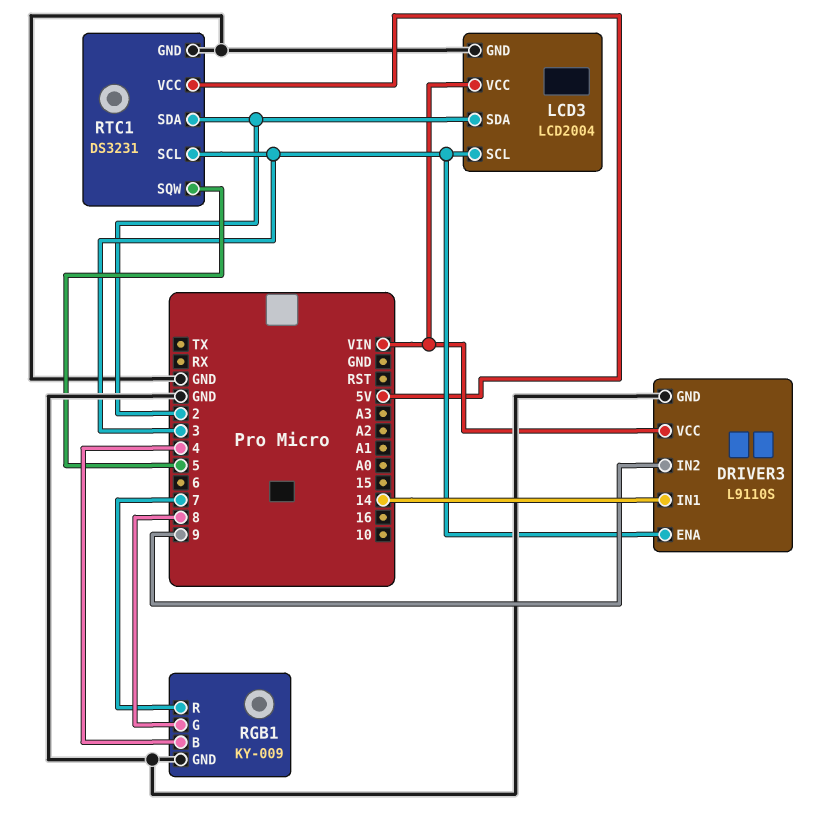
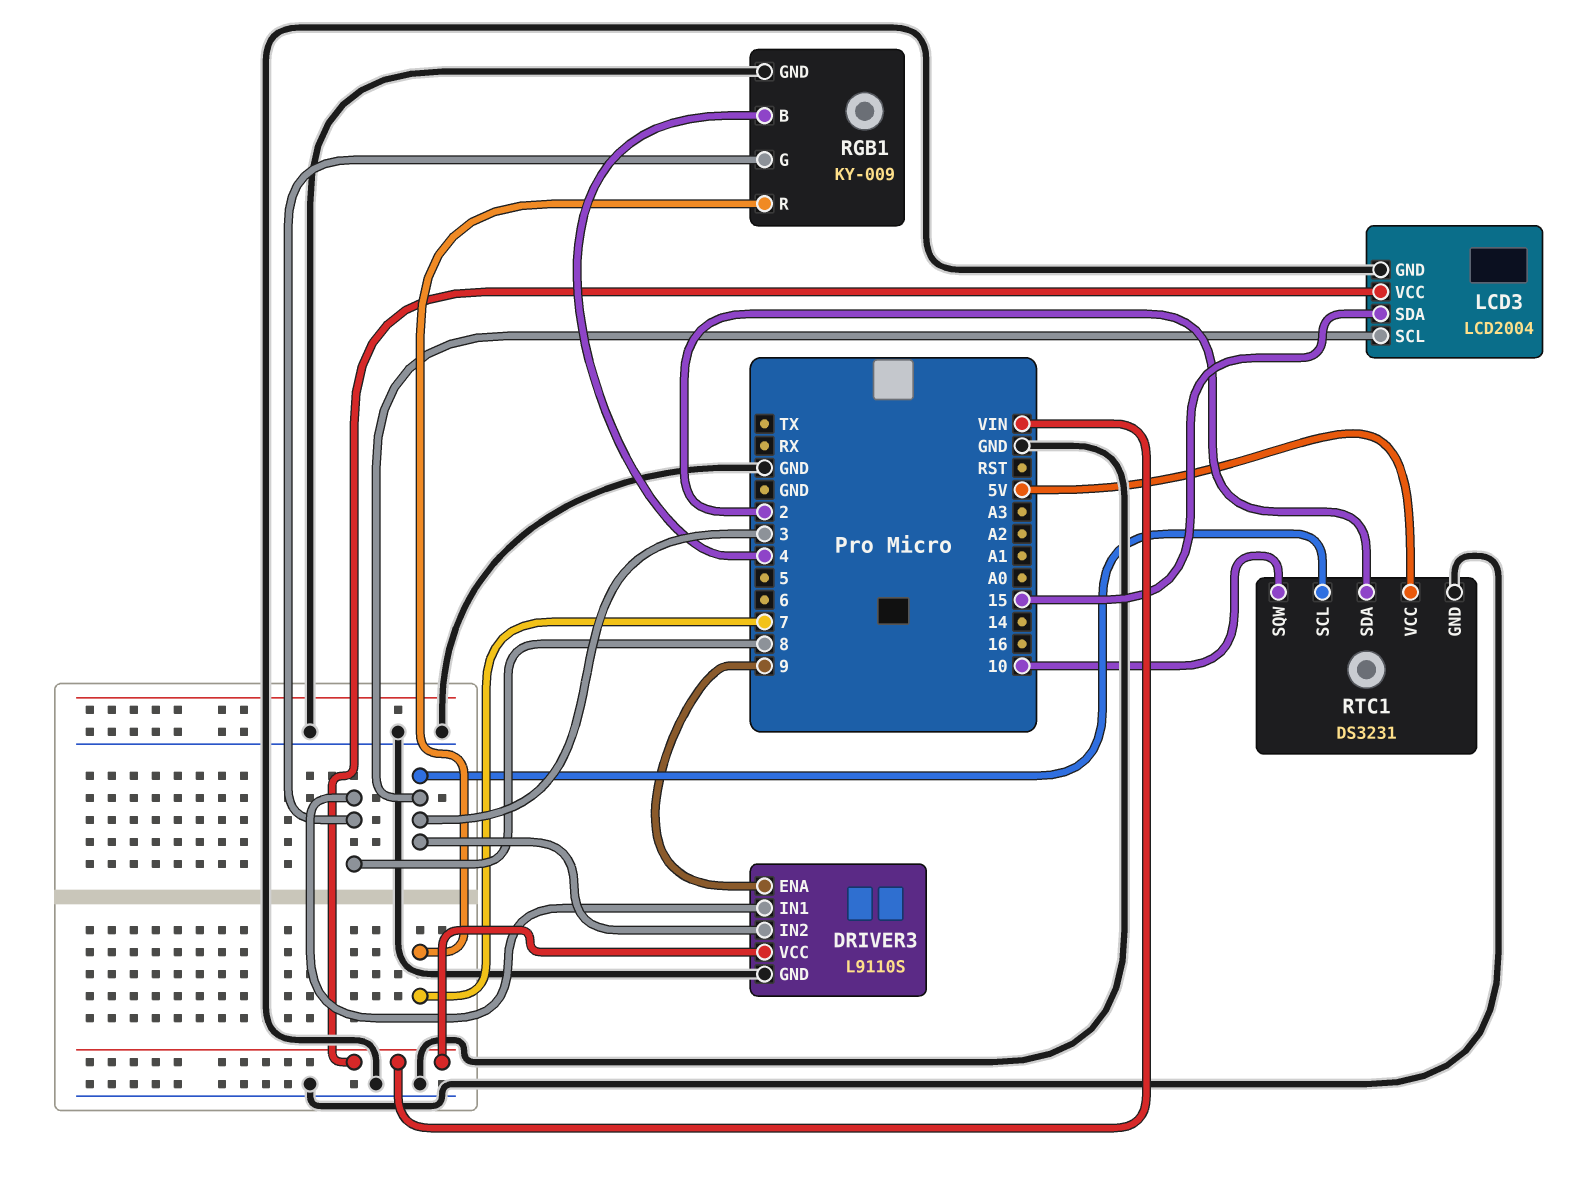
DRIVER3 pin ENA: 3 -> 9
DRIVER3 pin IN1: 14 -> 8
DRIVER3 pin IN2: 9 -> 3
LCD3 pin SDA: 2 -> 15
RTC1 pin SQW: 5 -> 10

